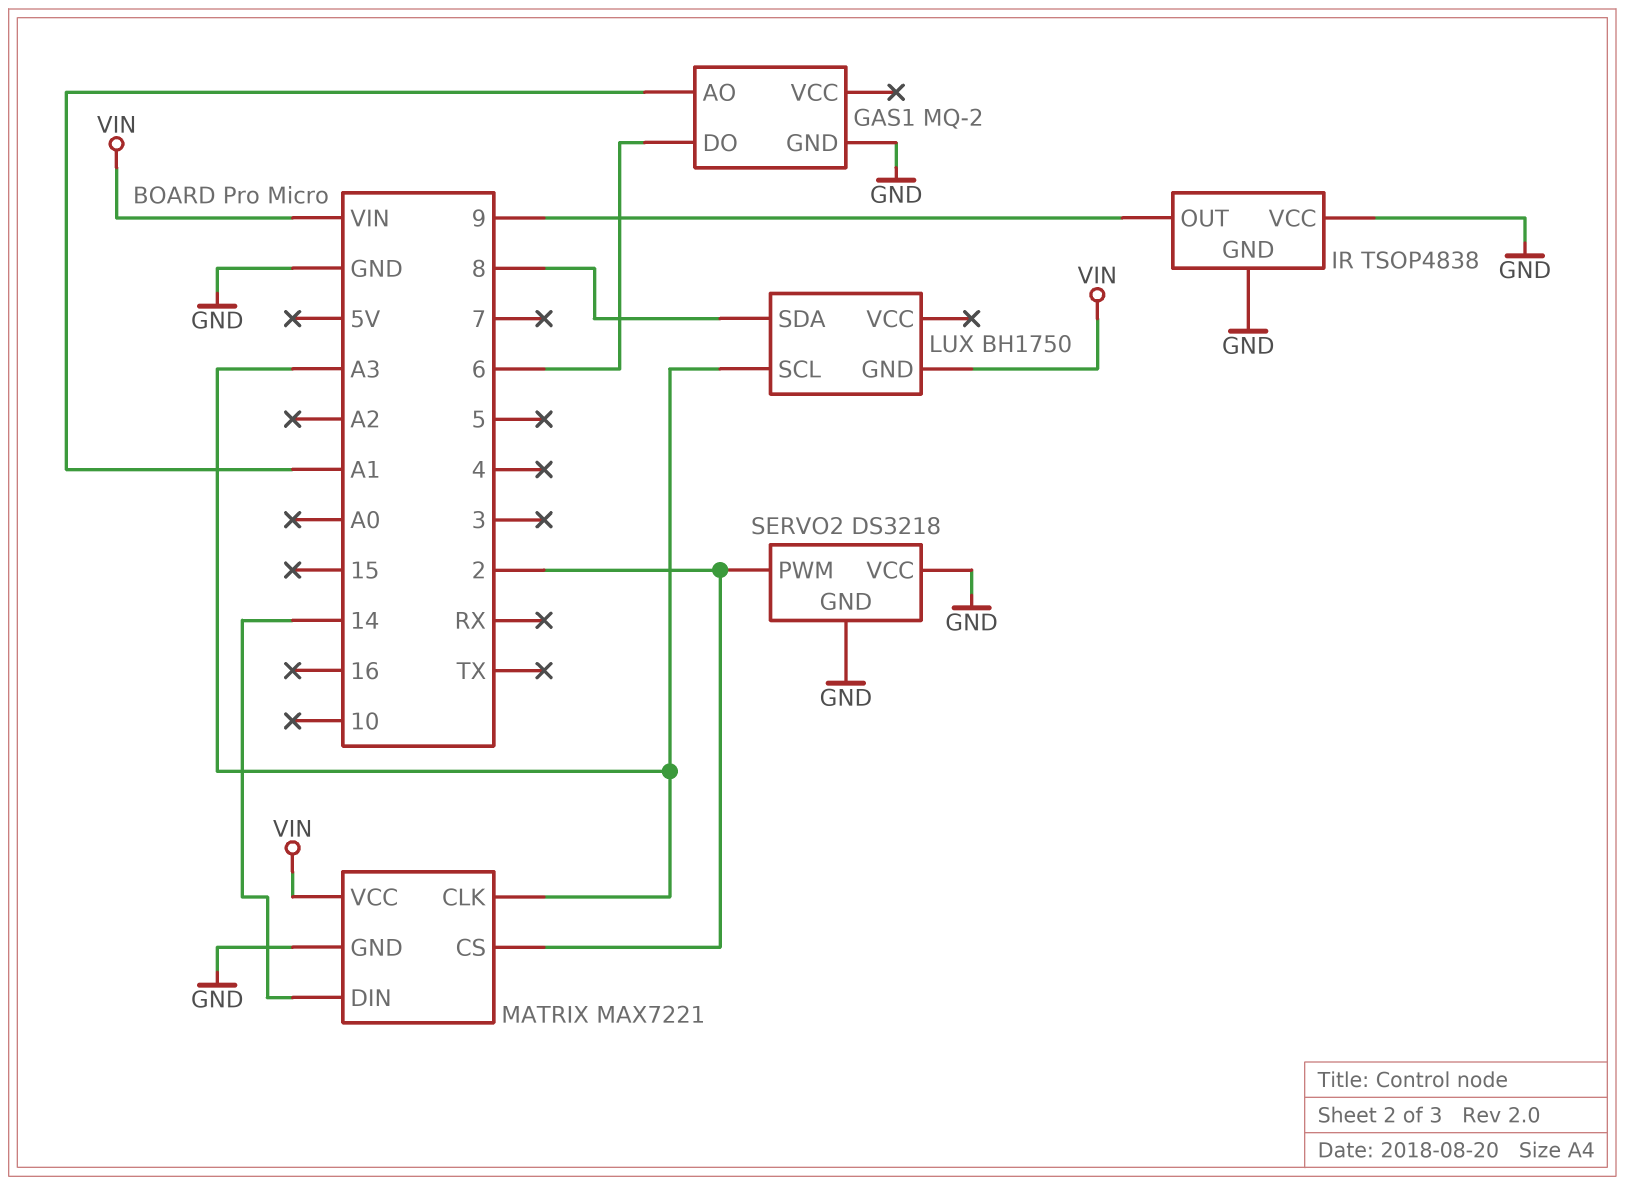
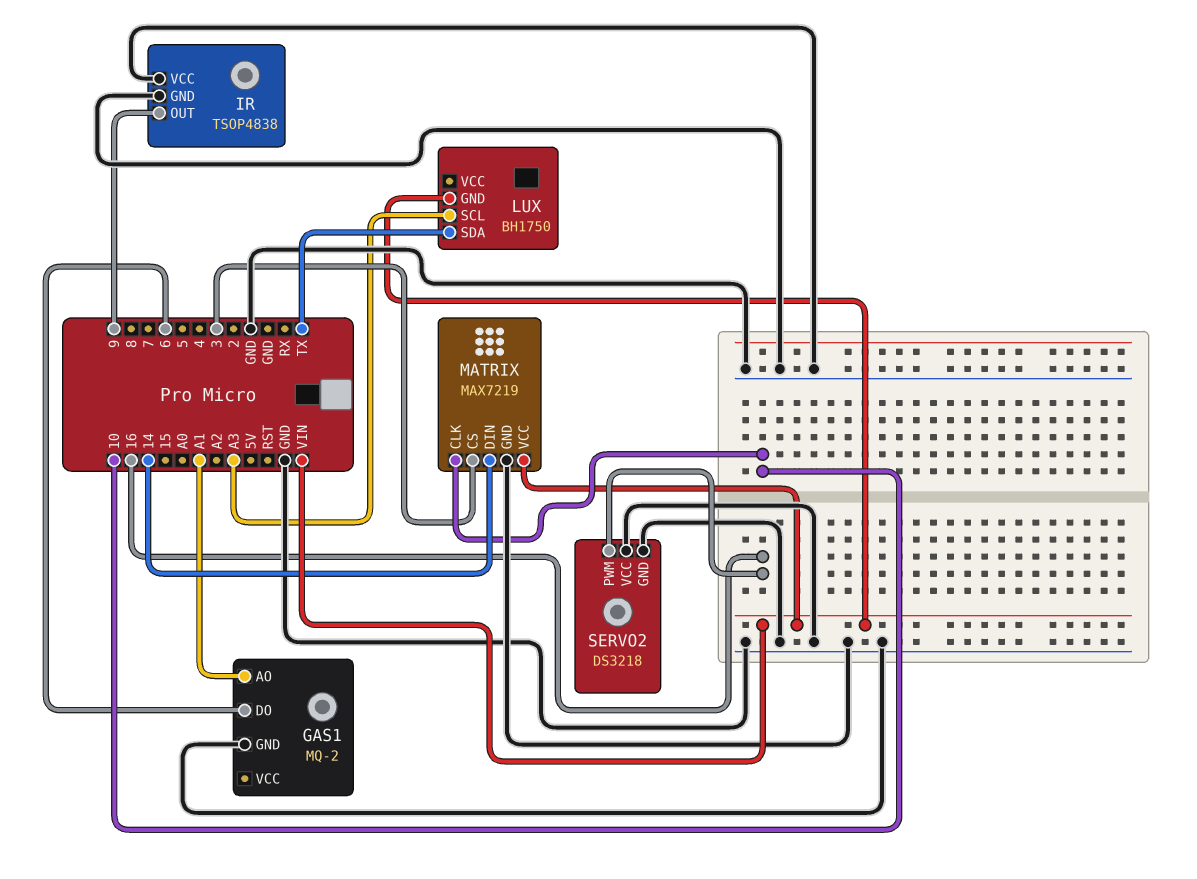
LUX pin SDA: 8 -> TX
MATRIX: MAX7221 -> MAX7219
MATRIX pin CLK: A3 -> 10
MATRIX pin CS: 2 -> 3
SERVO2 pin PWM: 2 -> 16

